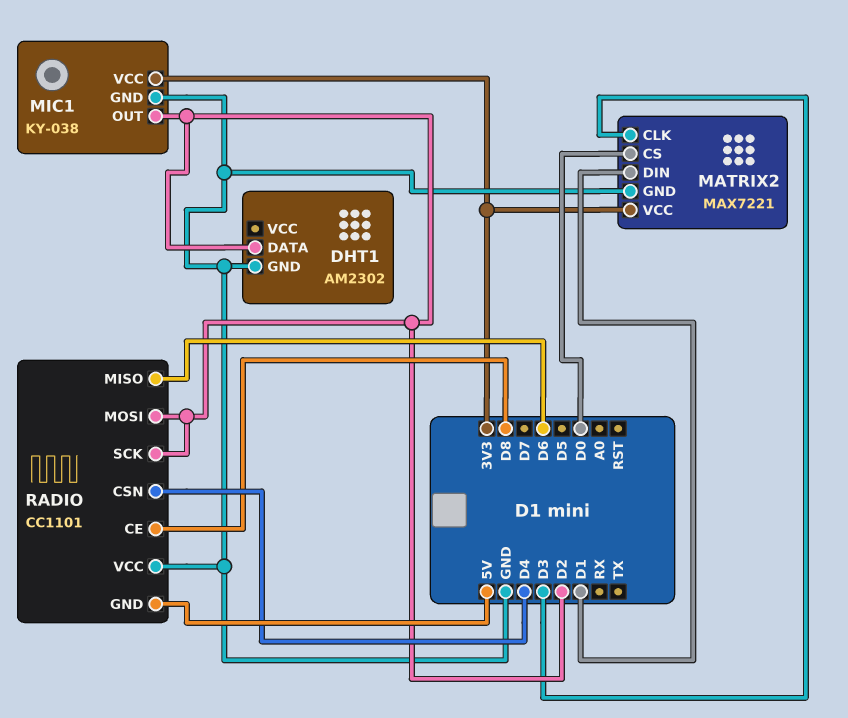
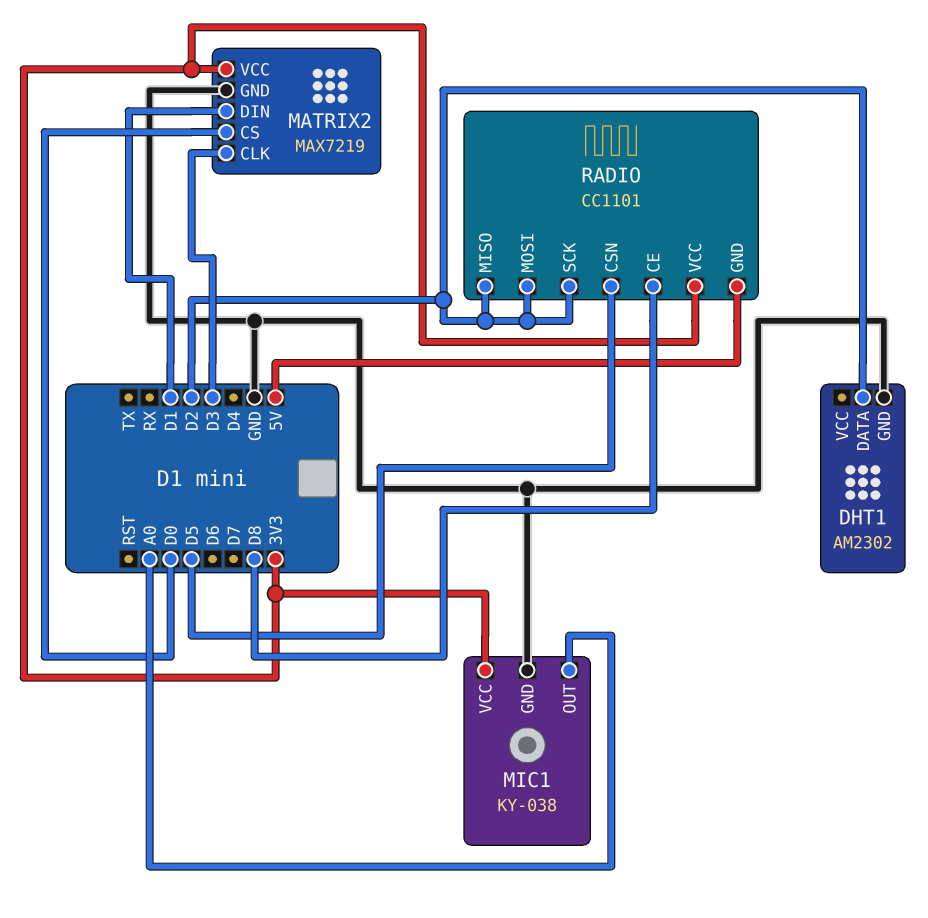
MATRIX2: MAX7221 -> MAX7219
MIC1 pin OUT: D2 -> A0
RADIO pin CSN: D4 -> D5
RADIO pin MISO: D6 -> D2
RADIO pin VCC: GND -> 3V3

